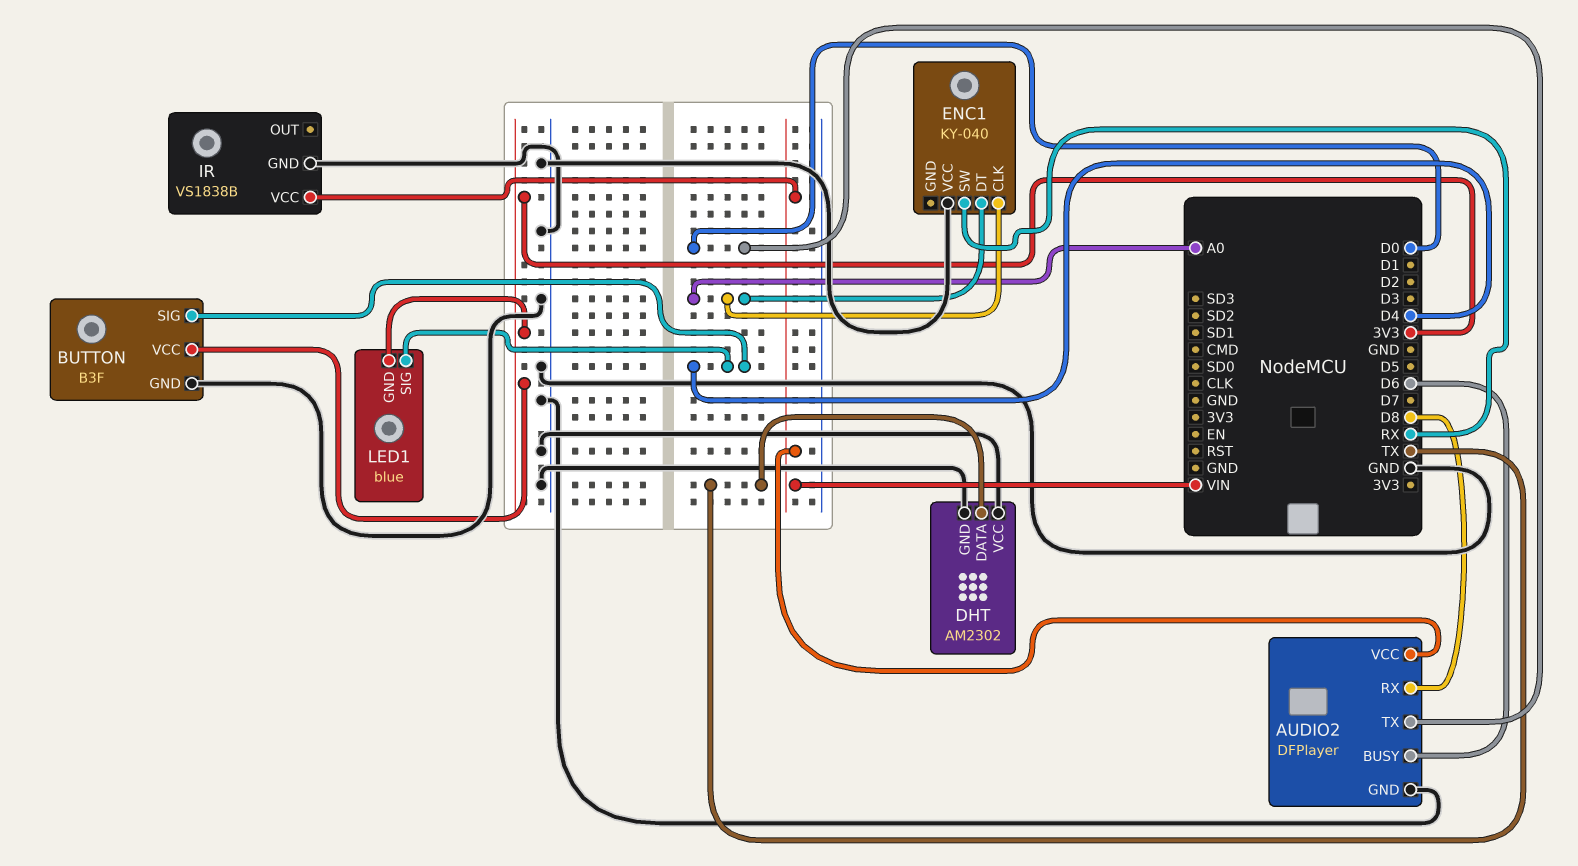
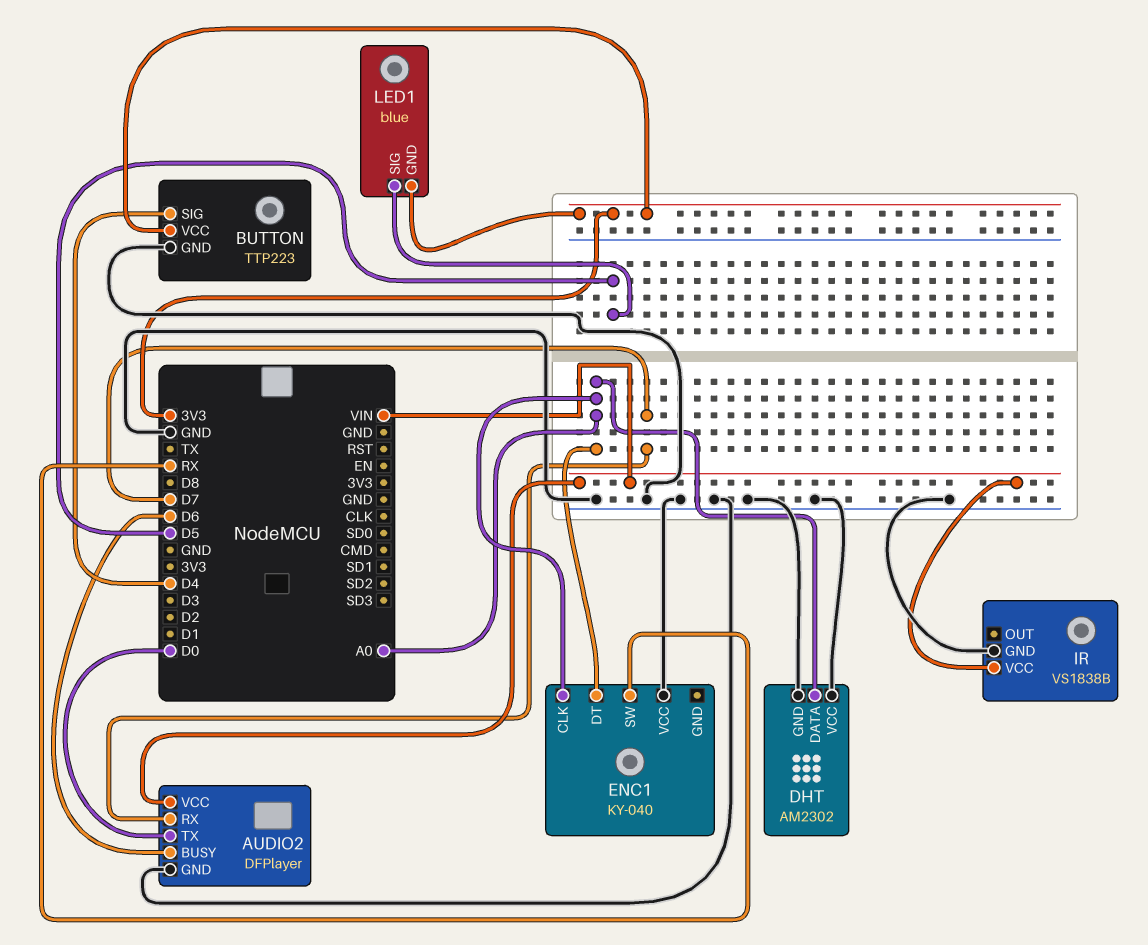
AUDIO2 pin RX: D8 -> D7
BUTTON: B3F -> TTP223
DHT pin DATA: TX -> A0
LED1 pin SIG: D4 -> D5

